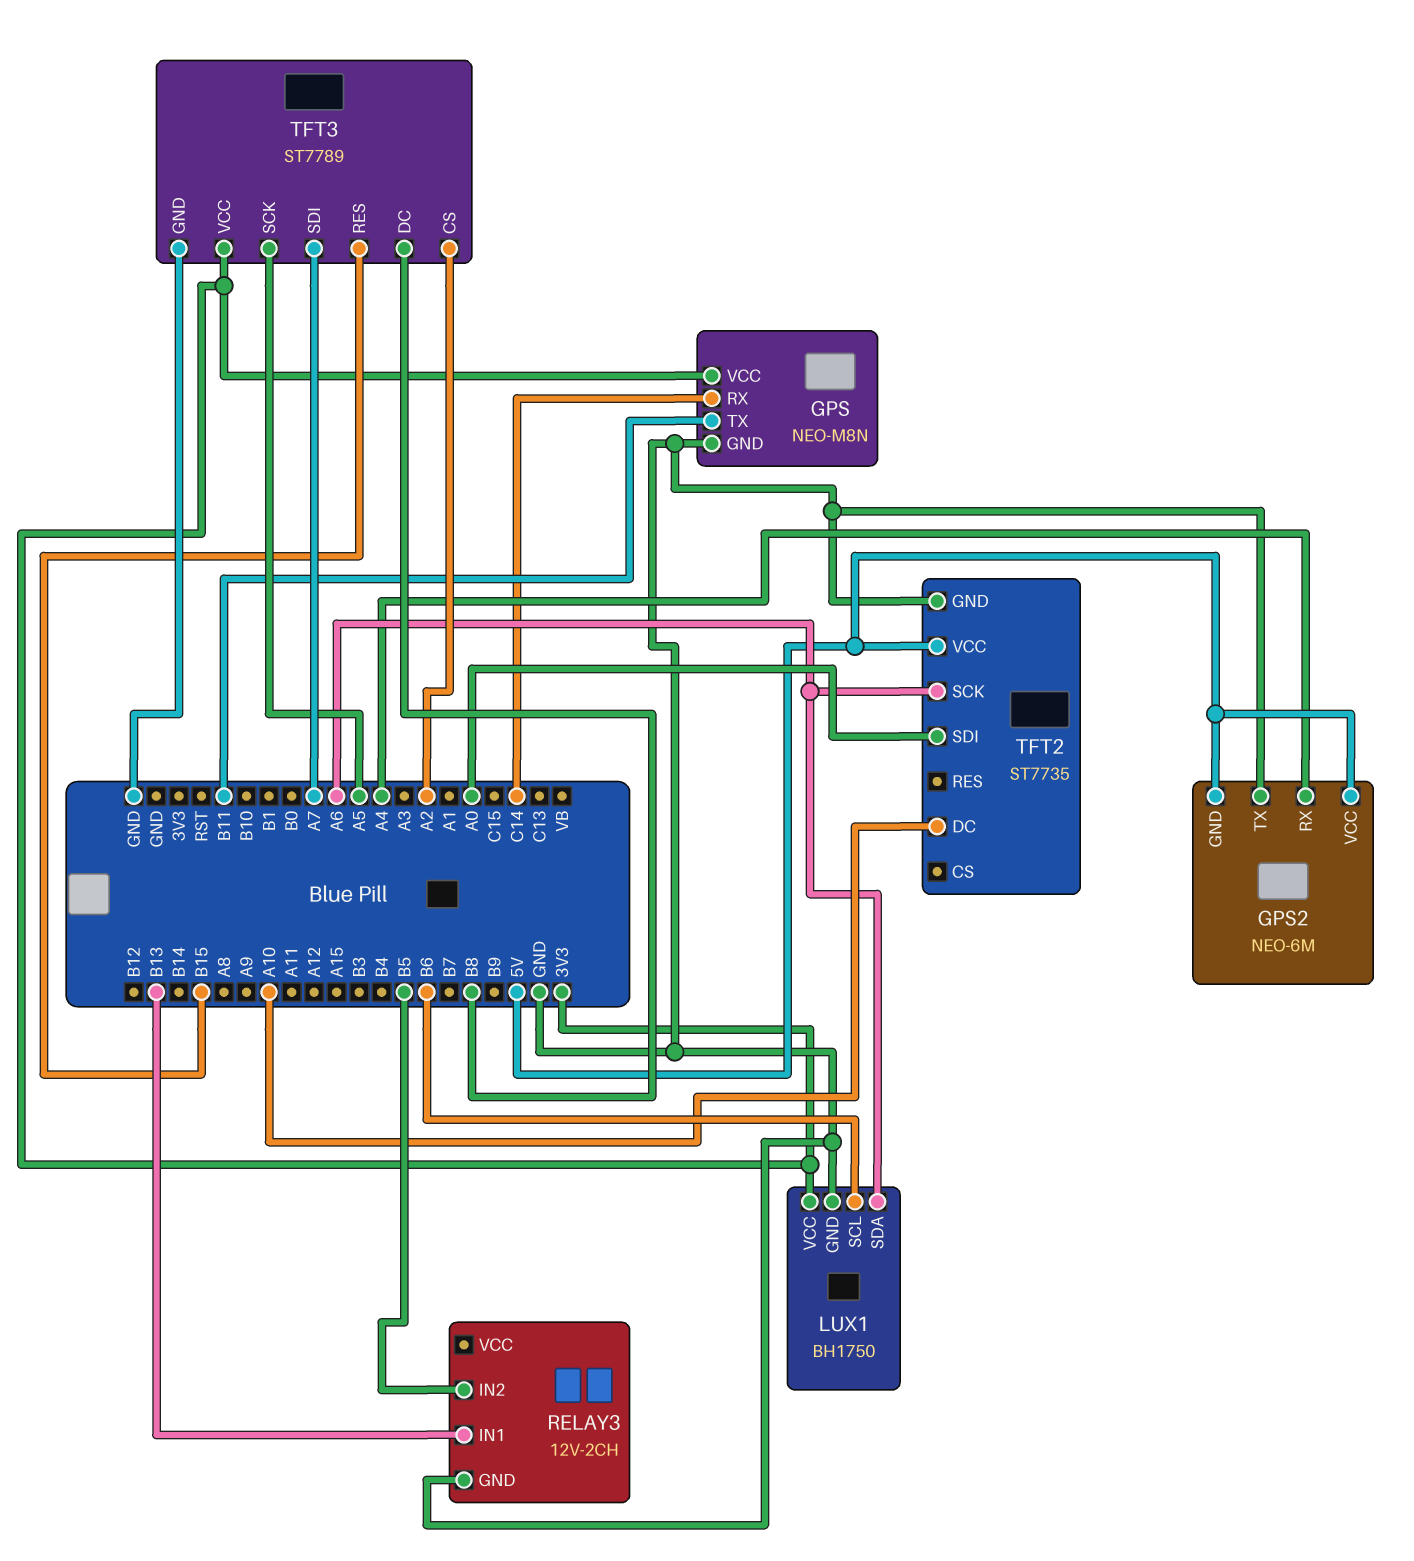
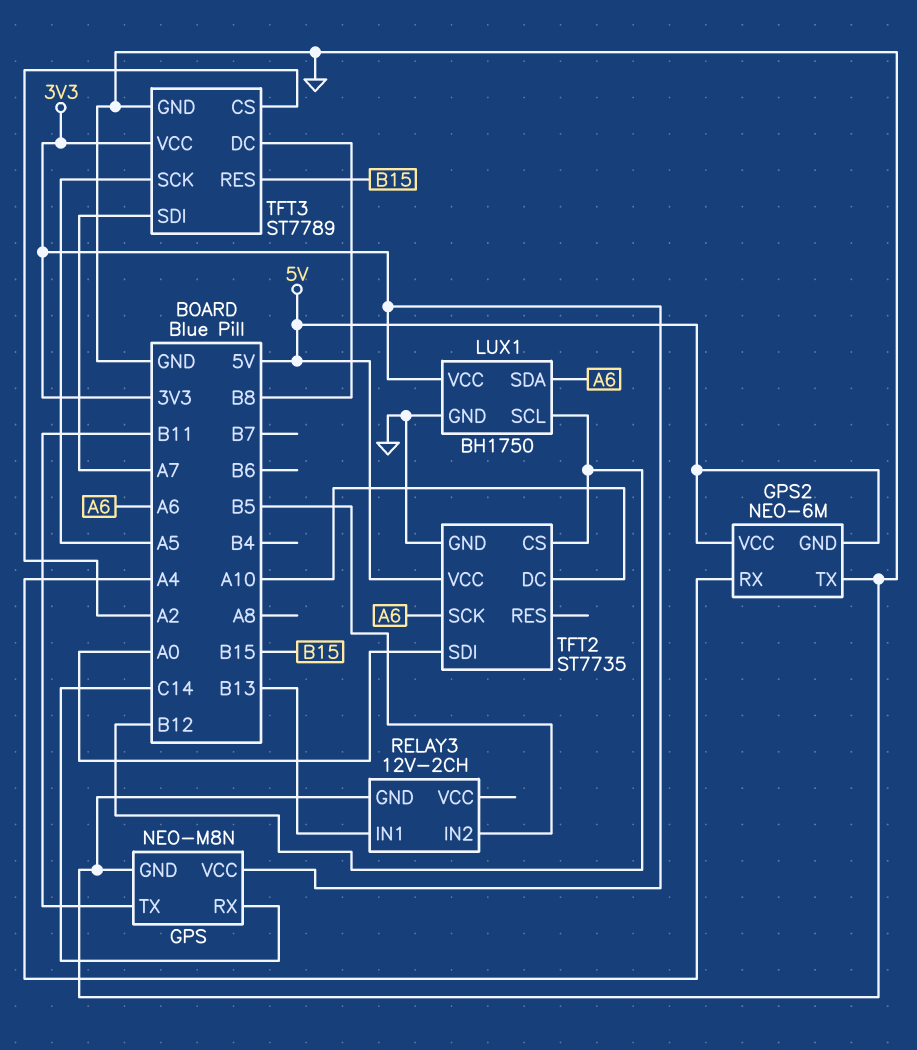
LUX1 pin SCL: B6 -> B12
TFT2 pin CS: none -> B12

